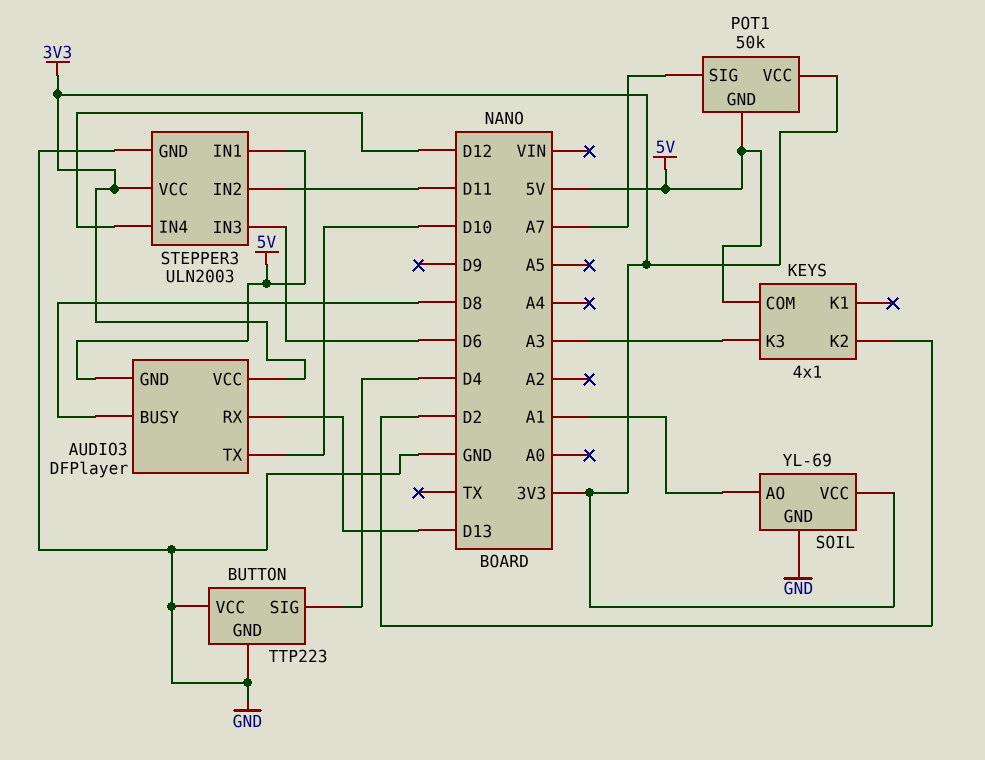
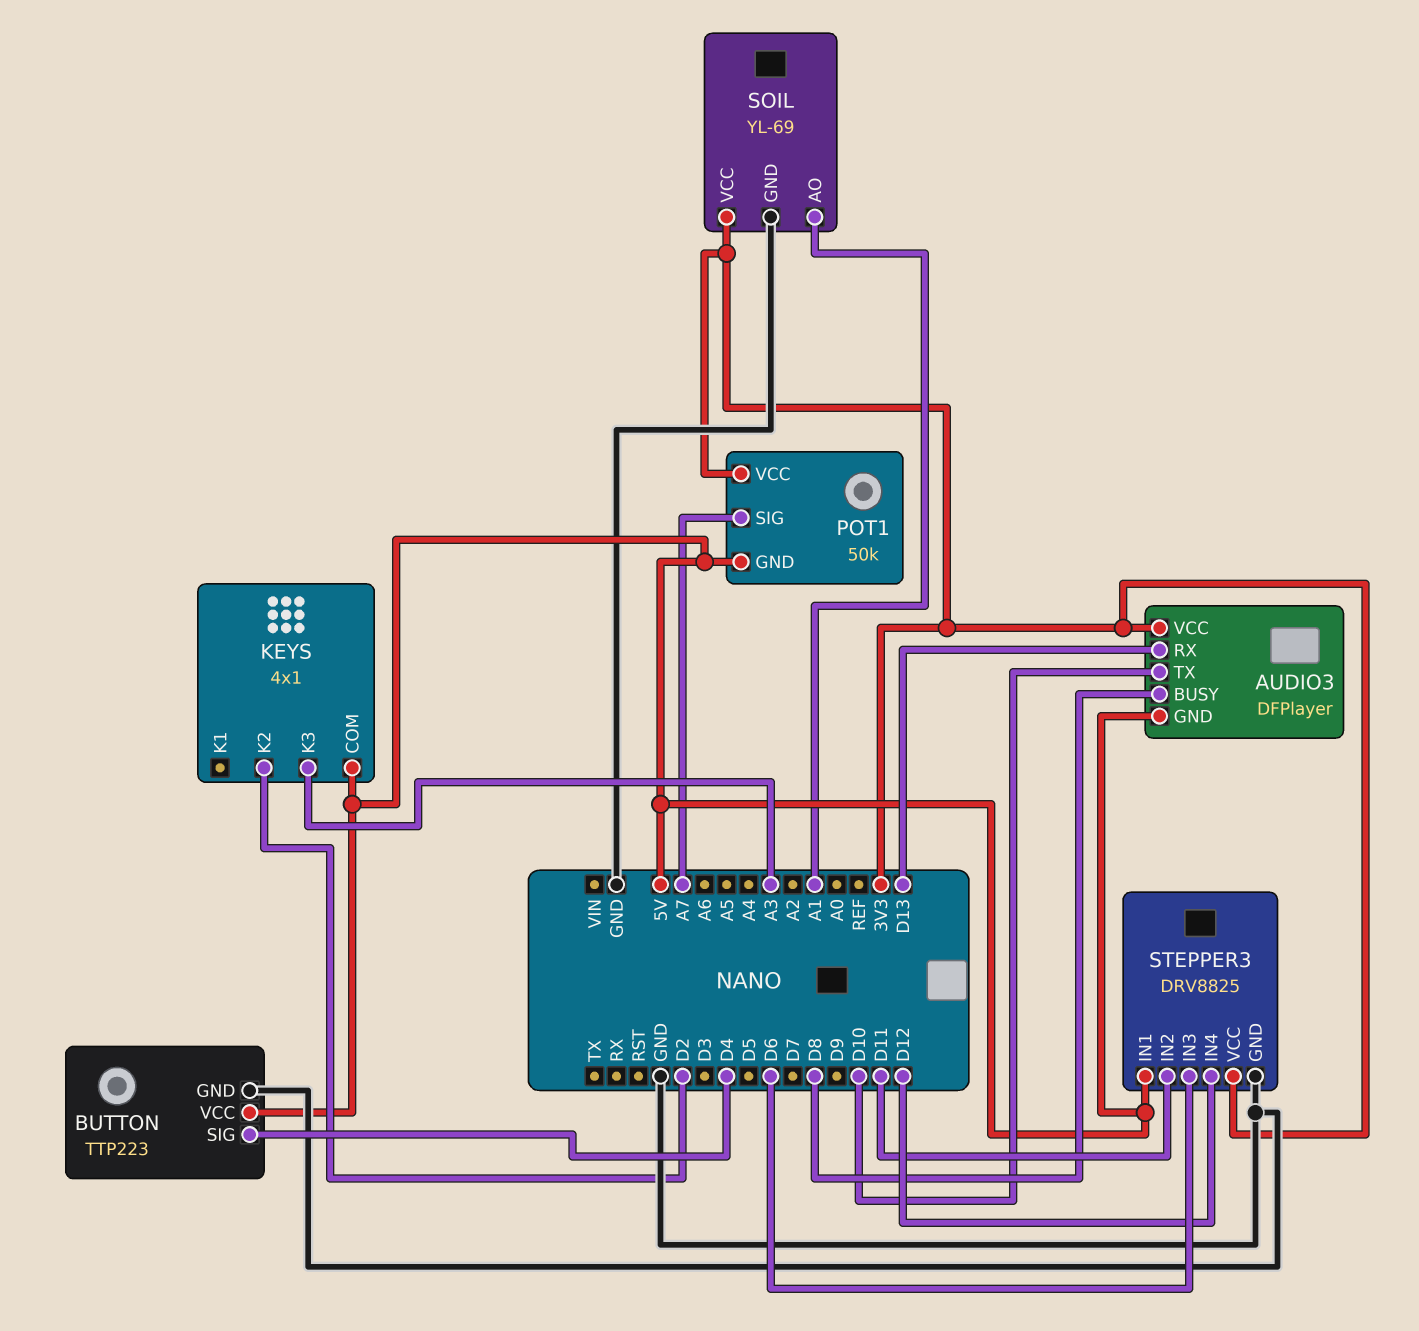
BUTTON pin VCC: GND -> 5V
STEPPER3: ULN2003 -> DRV8825

